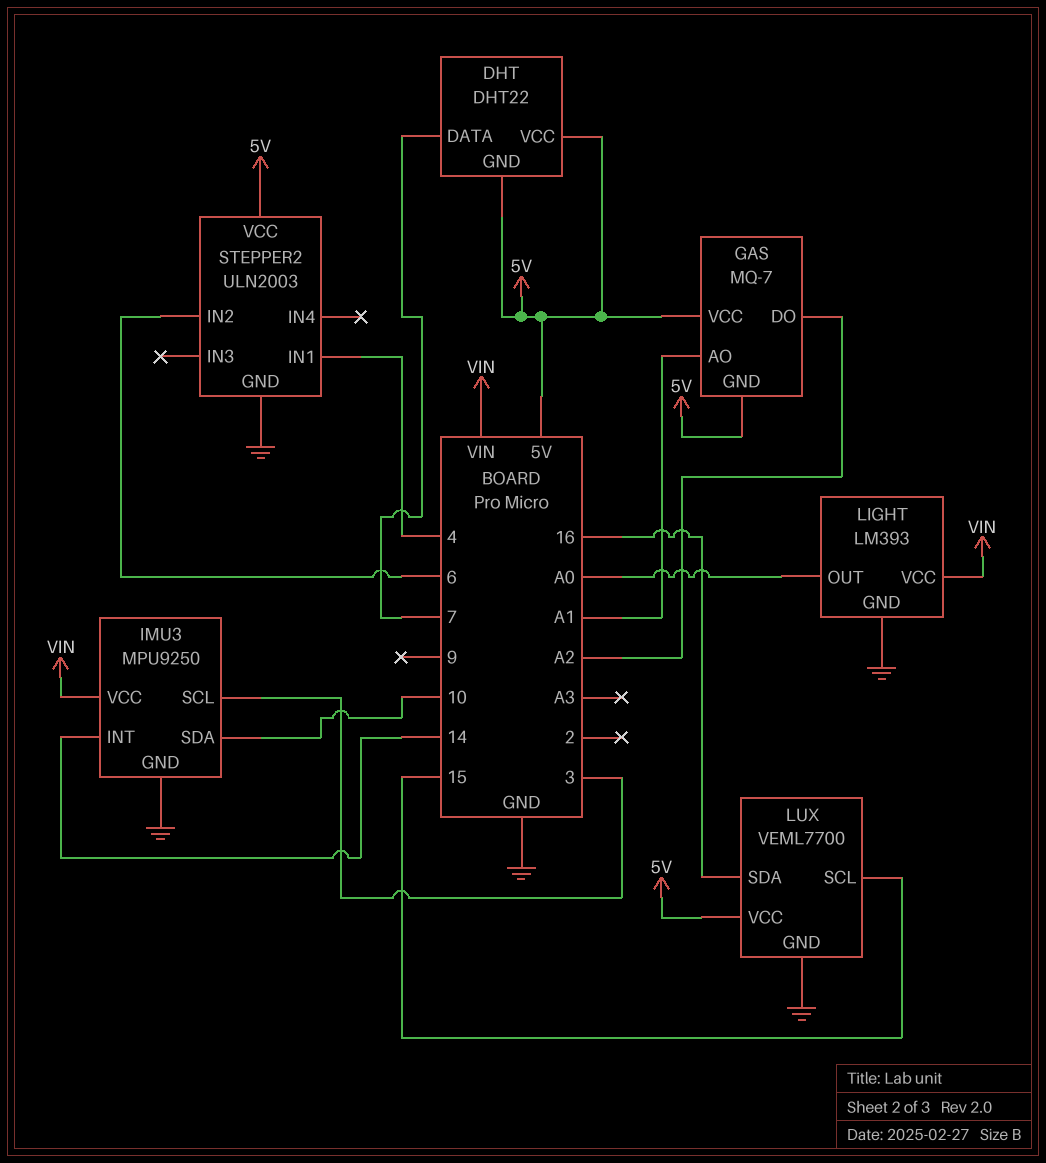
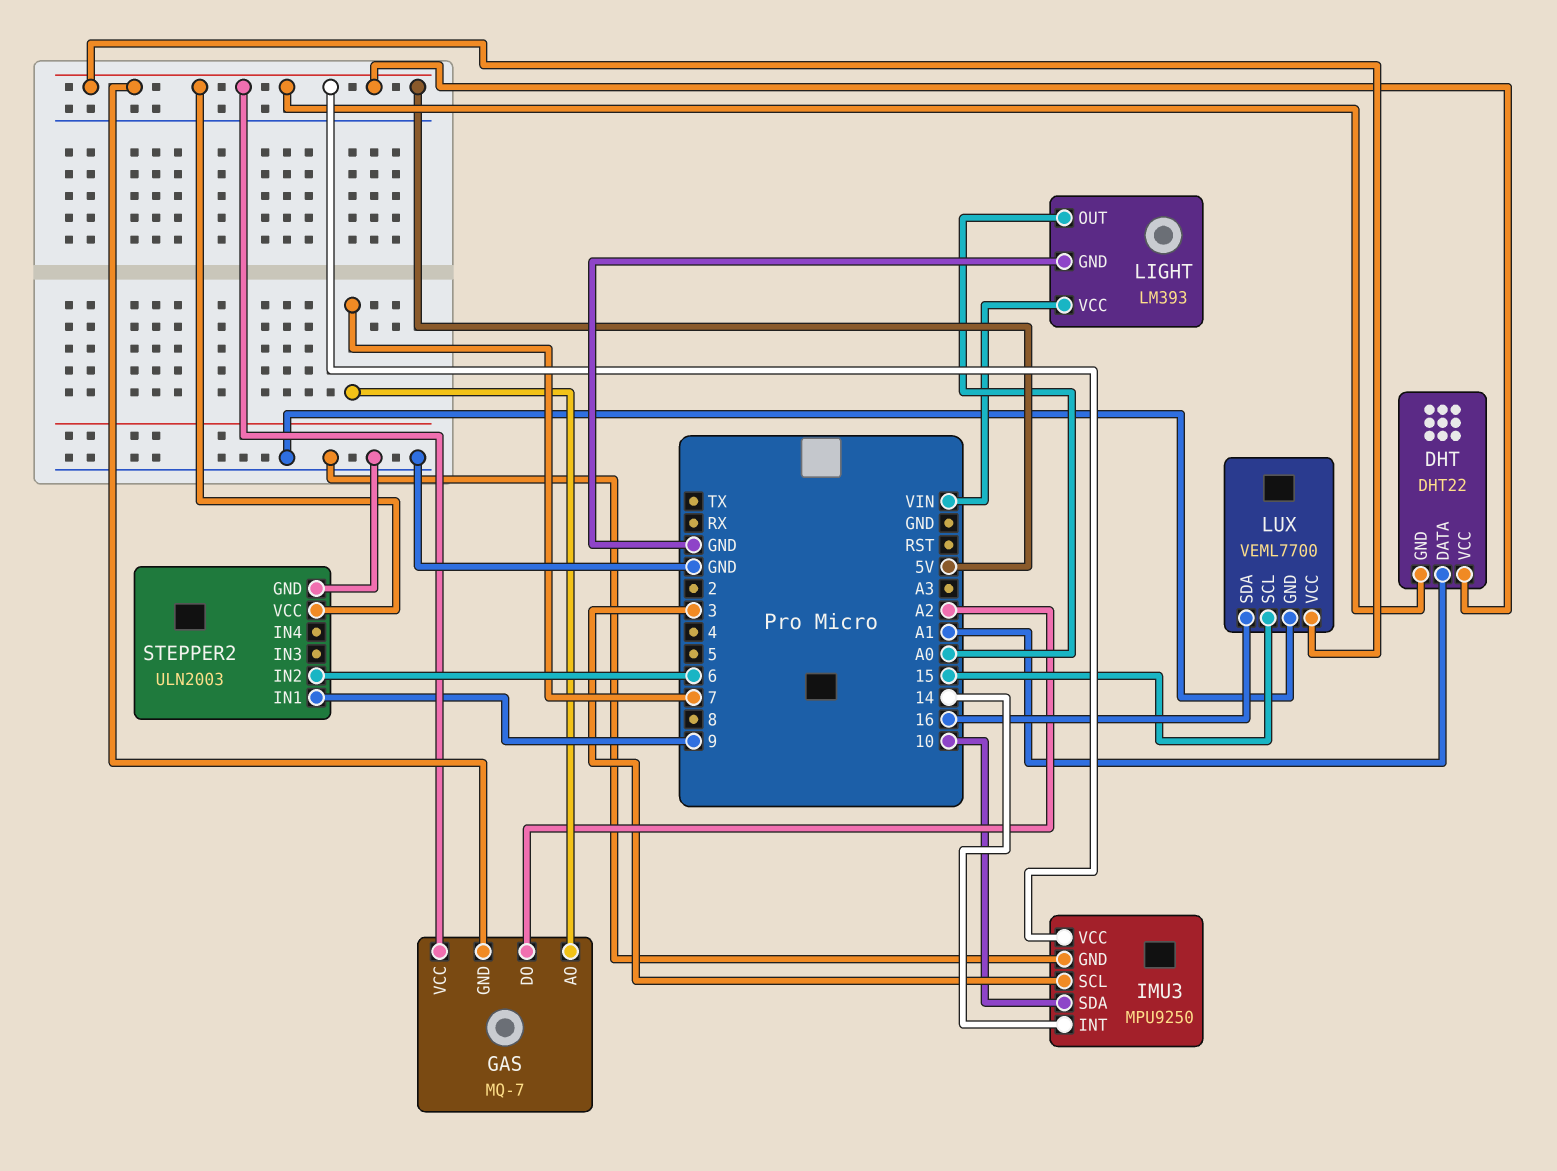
DHT pin DATA: 7 -> A1
GAS pin AO: A1 -> 7
IMU3 pin VCC: VIN -> 5V
STEPPER2 pin IN1: 4 -> 9

